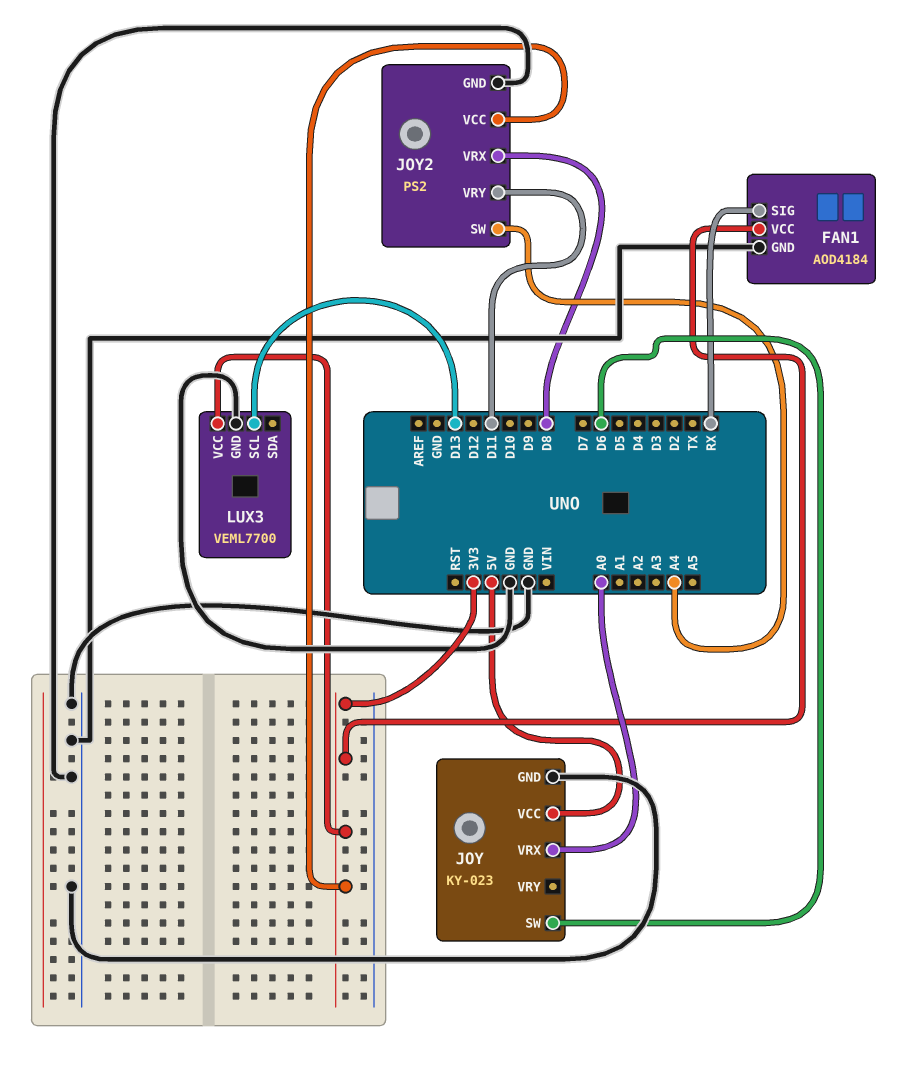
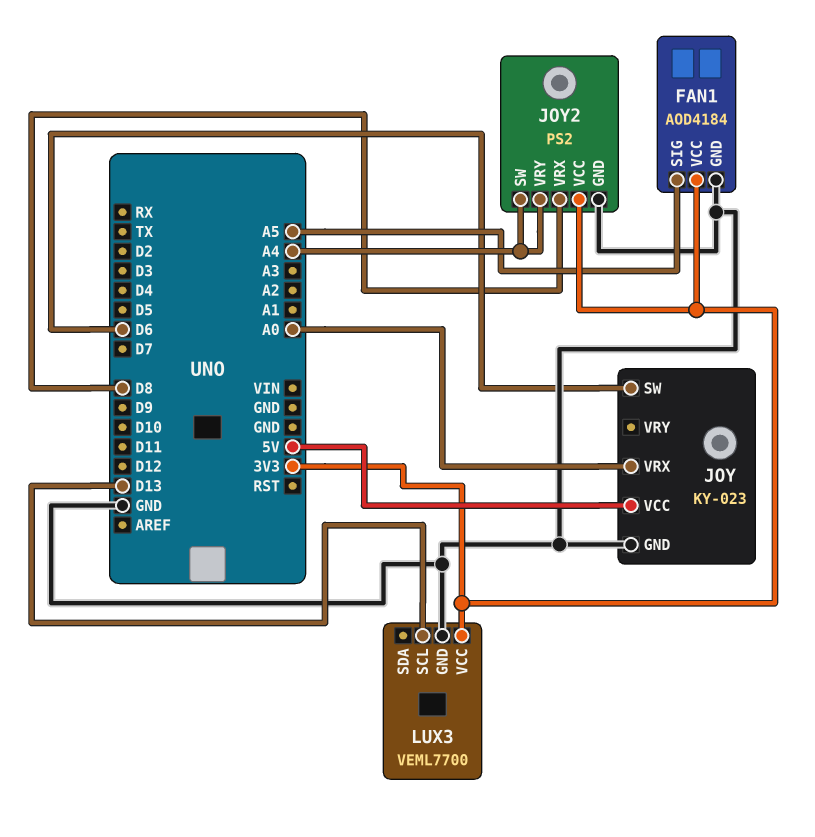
FAN1 pin SIG: RX -> A5
JOY2 pin VRY: D11 -> A4

